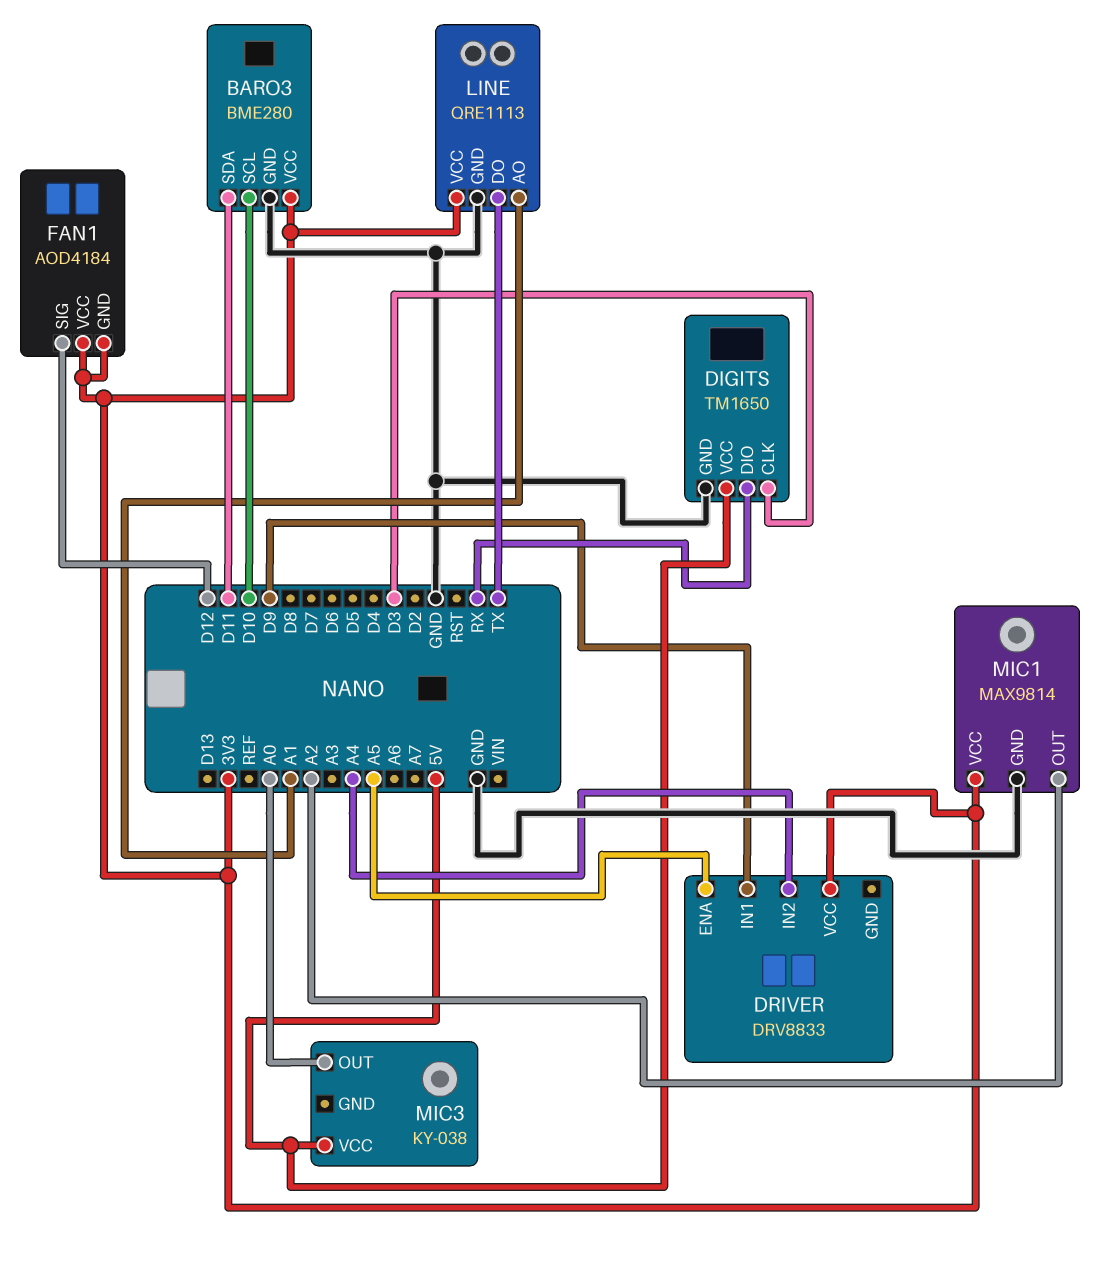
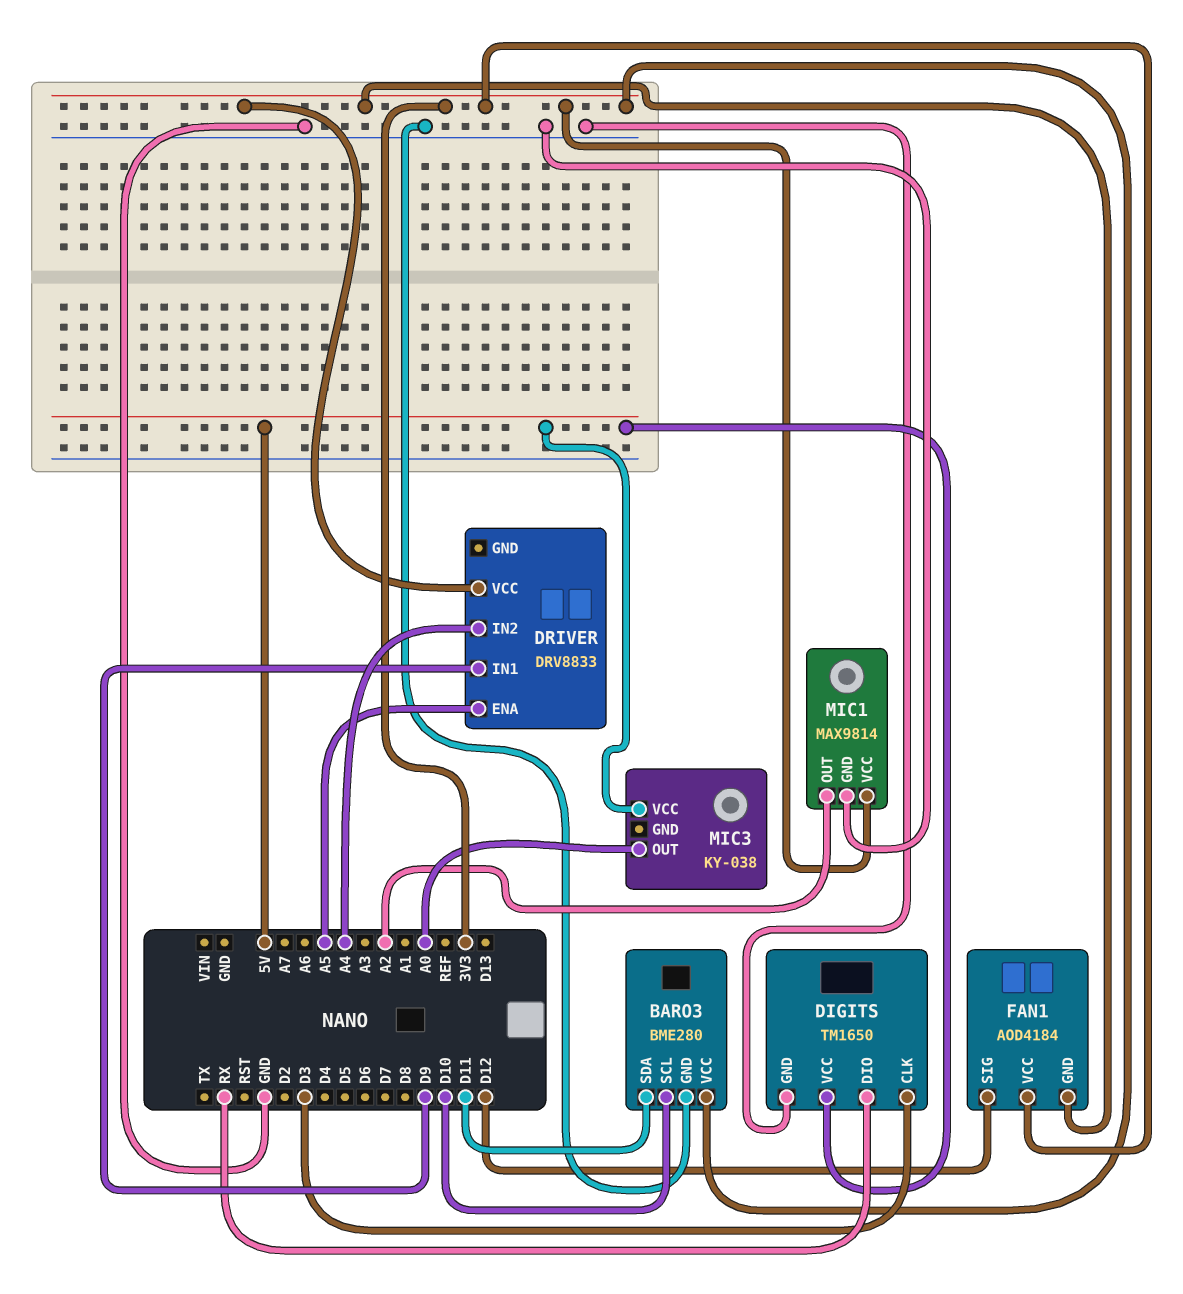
LINE: QRE1113 -> none
LINE pin AO: A1 -> none
LINE pin DO: TX -> none
LINE pin GND: GND -> none
LINE pin VCC: 3V3 -> none

